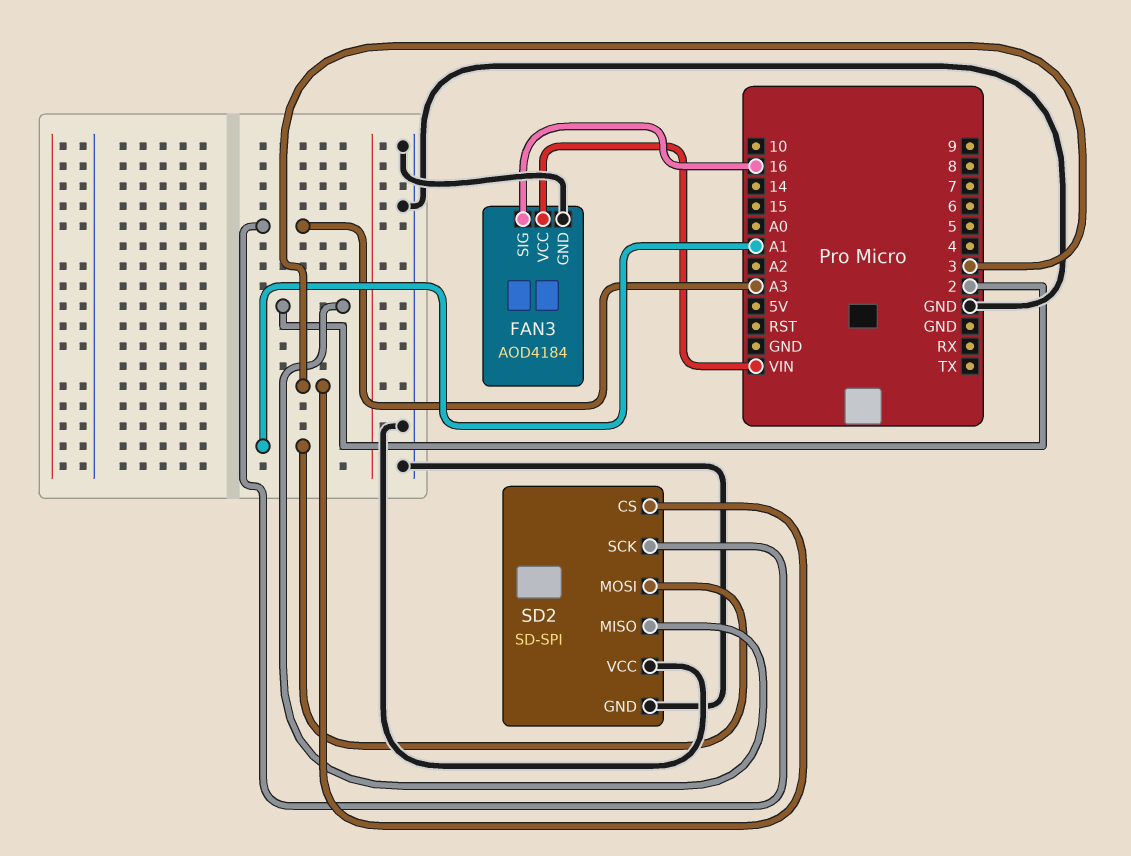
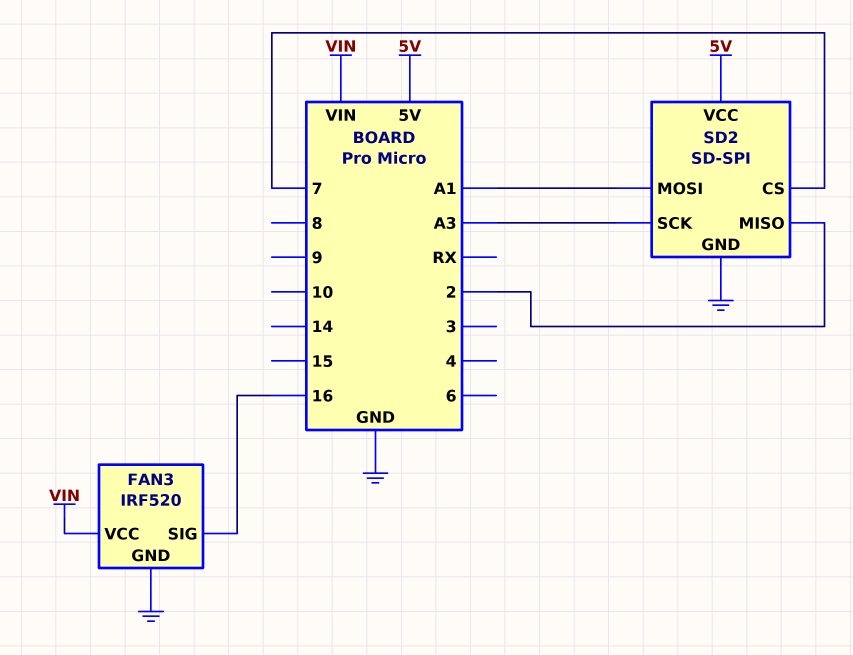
FAN3: AOD4184 -> IRF520
SD2 pin CS: 3 -> 7
SD2 pin VCC: GND -> 5V

